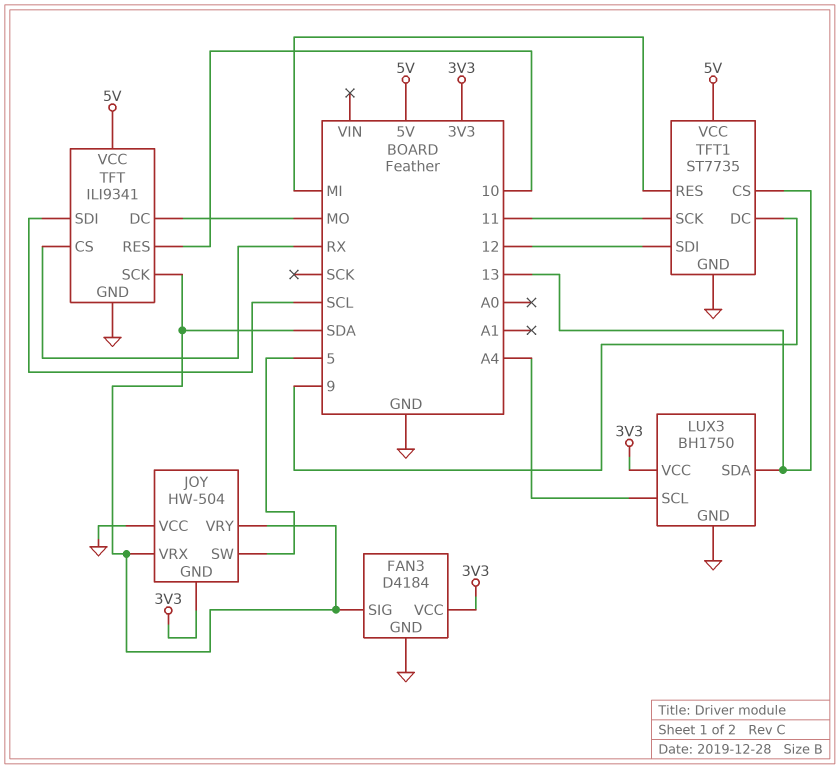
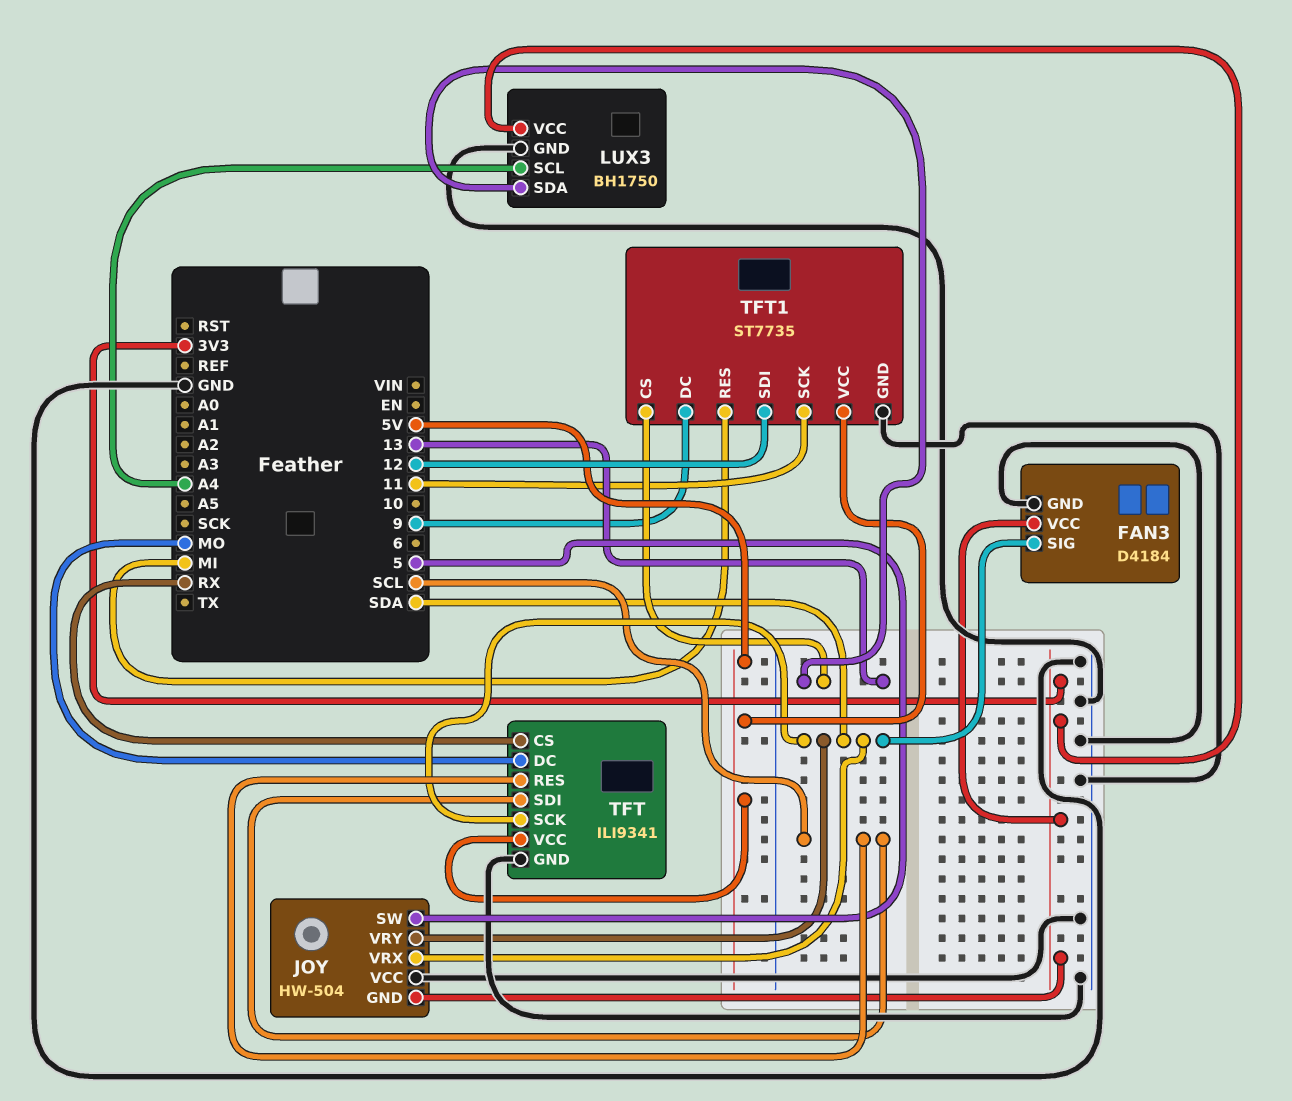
TFT pin RES: 10 -> SCL

